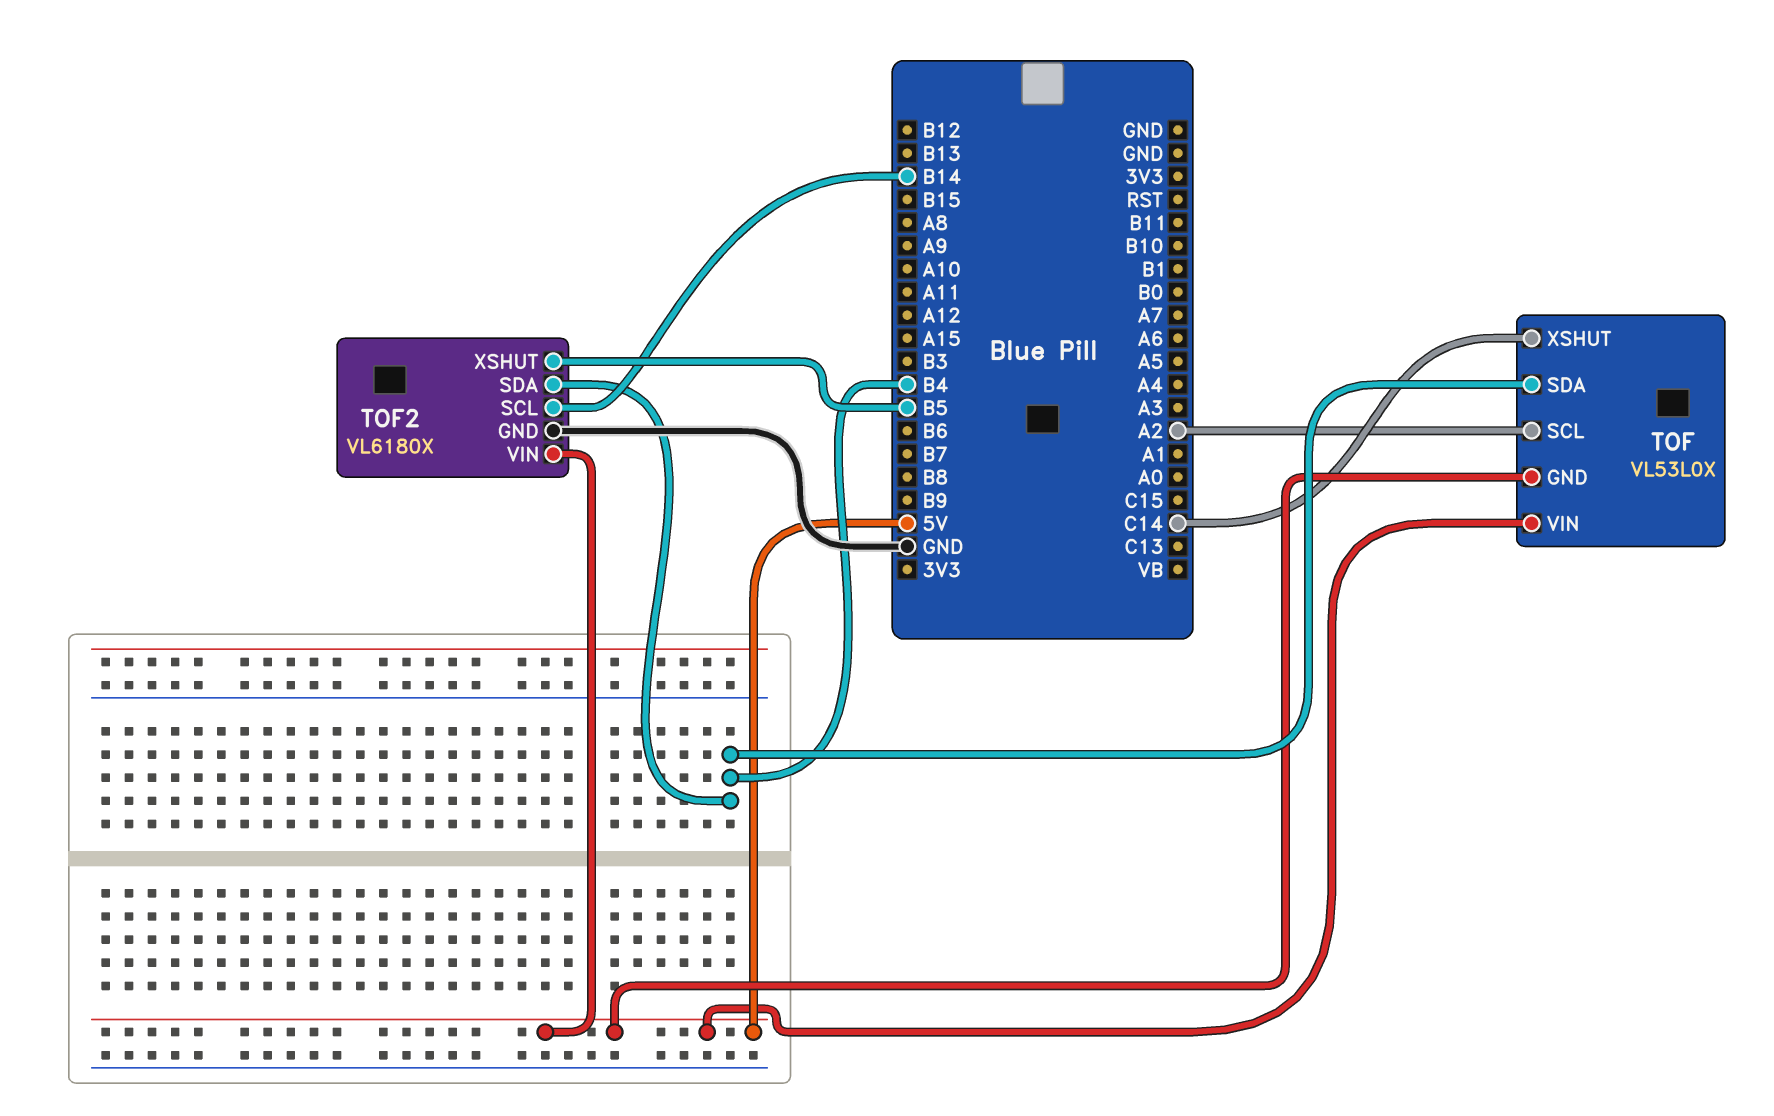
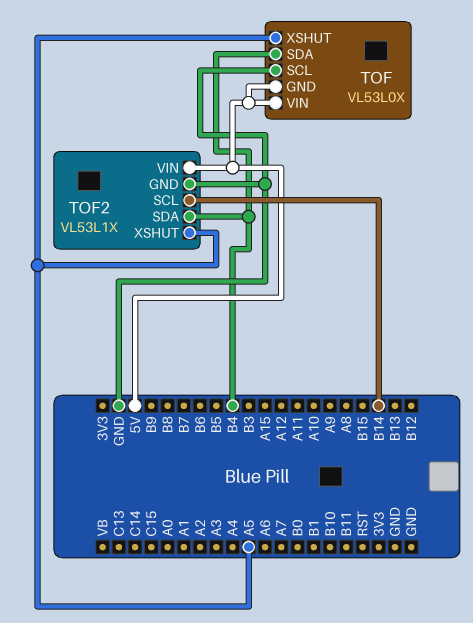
TOF pin SCL: A2 -> GND
TOF pin XSHUT: C14 -> A5
TOF2: VL6180X -> VL53L1X
TOF2 pin XSHUT: B5 -> A5

